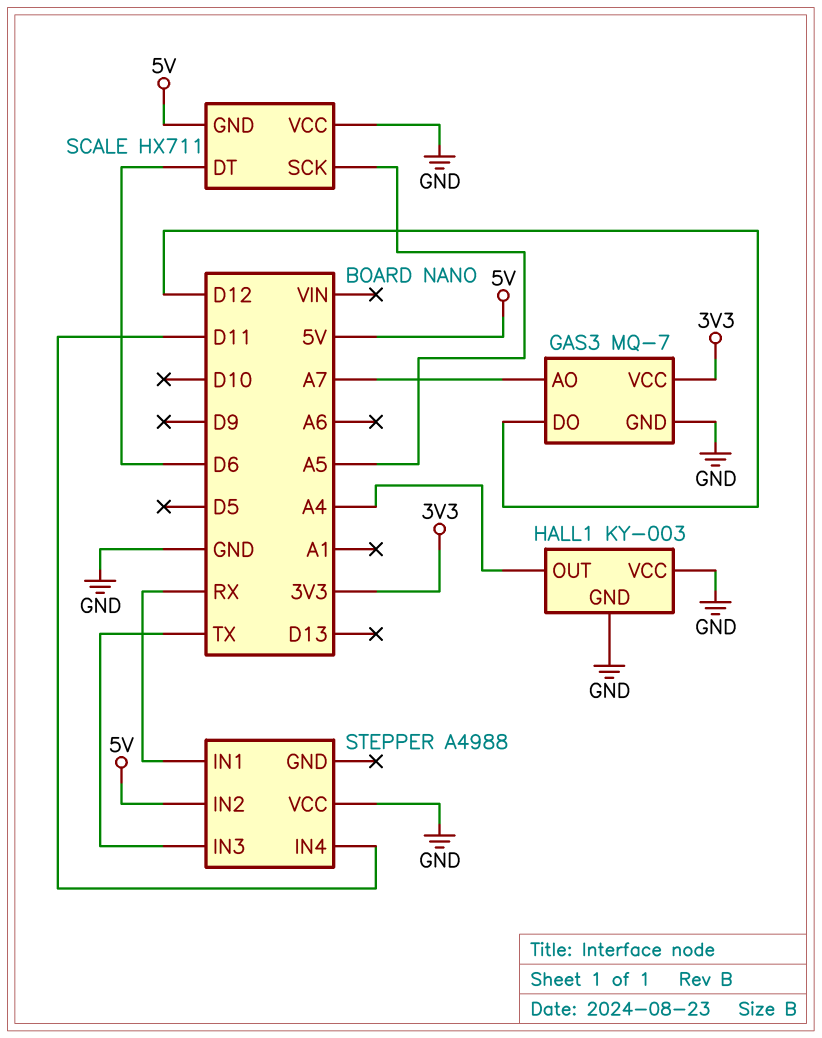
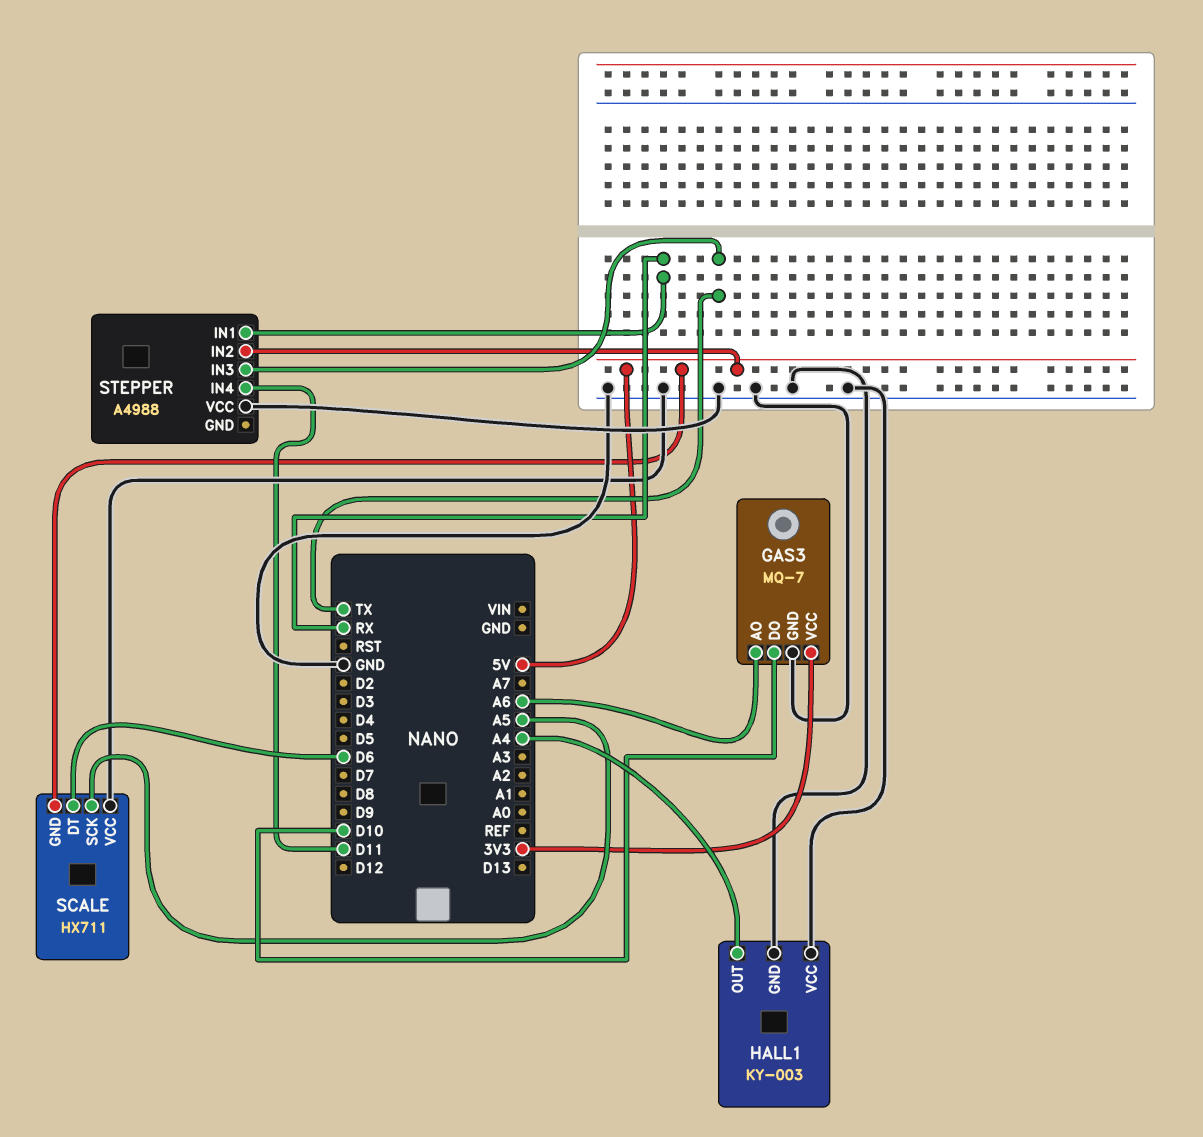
GAS3 pin AO: A7 -> A6
GAS3 pin DO: D12 -> D10

